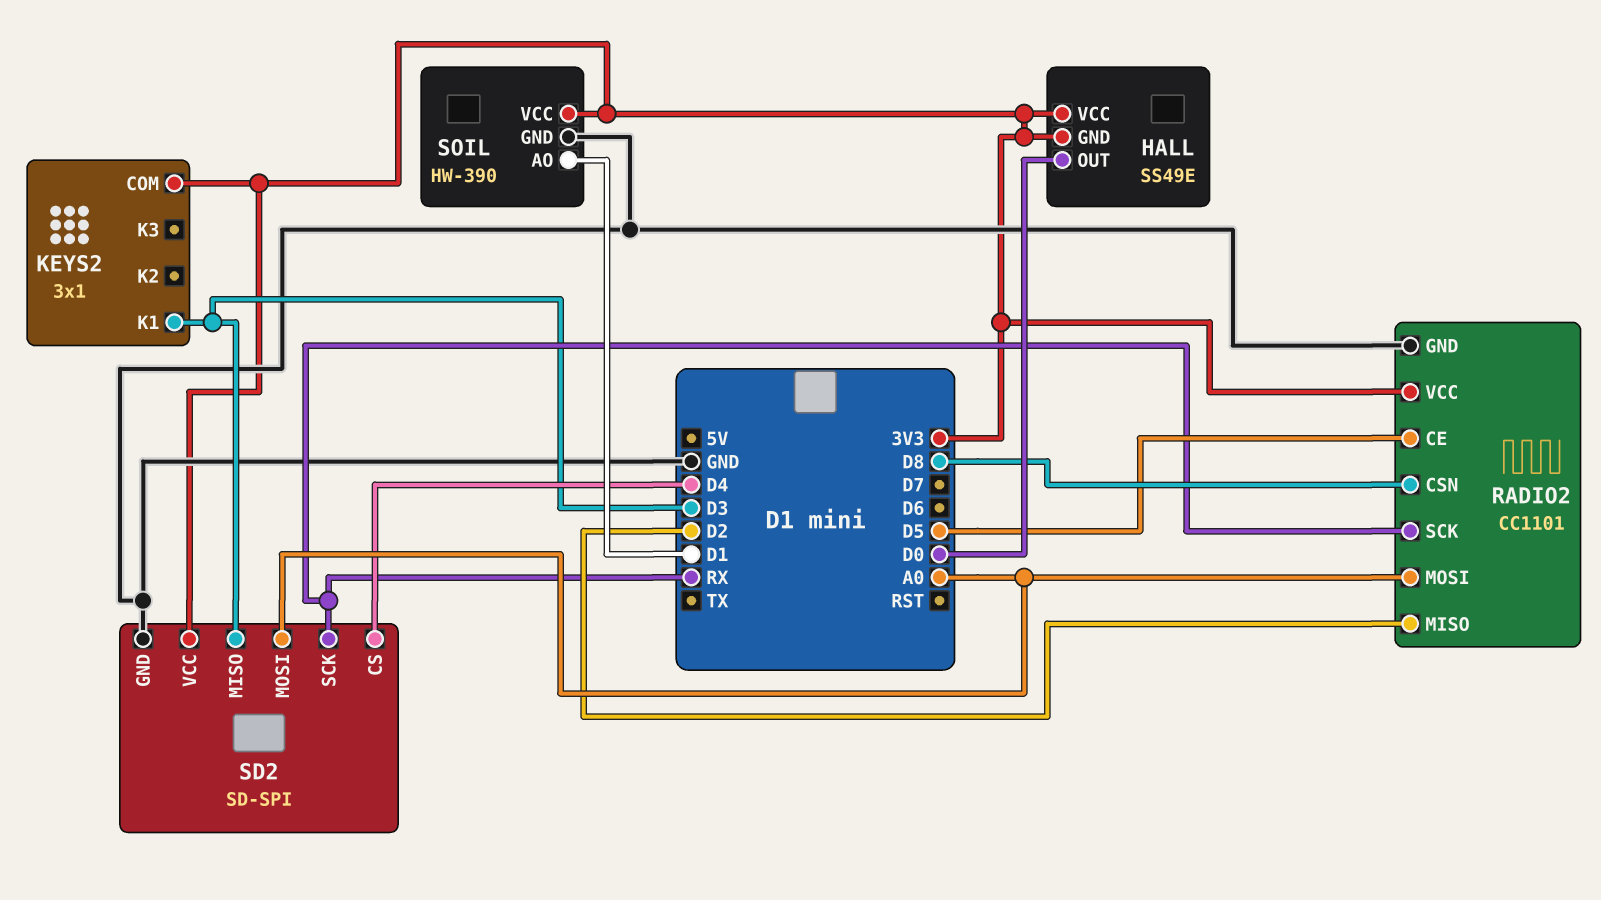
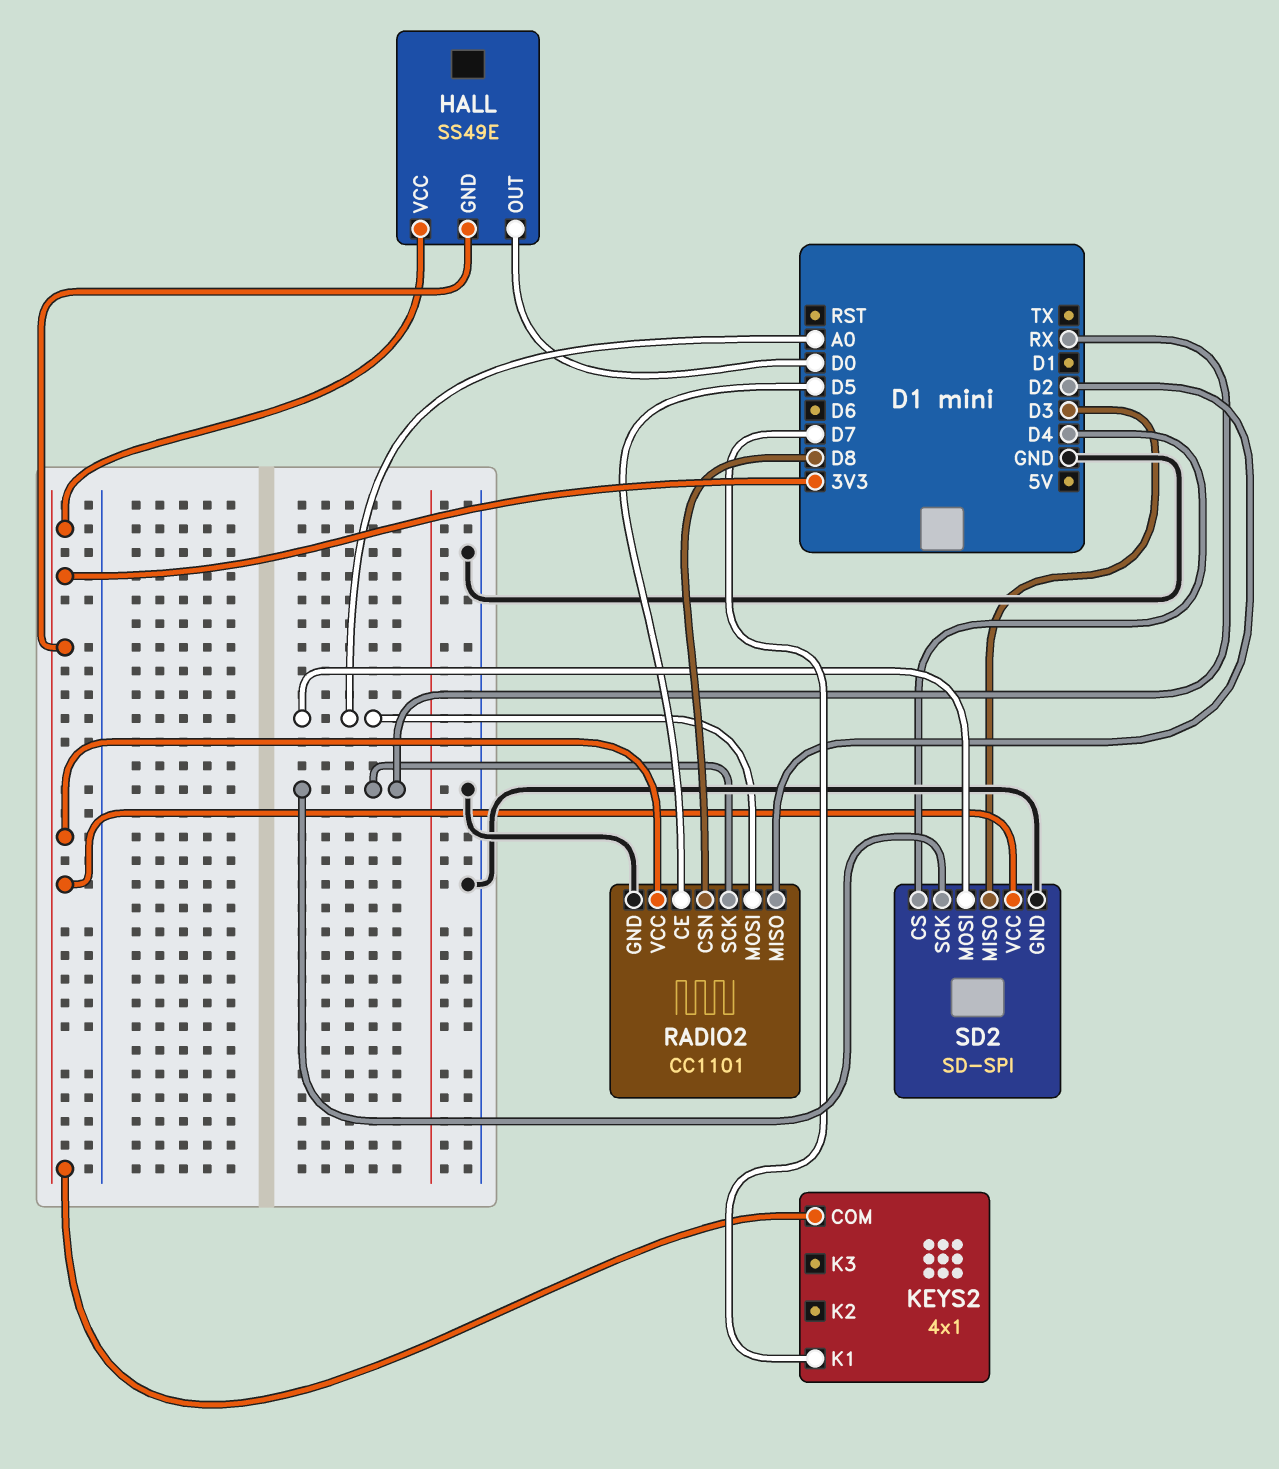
KEYS2: 3x1 -> 4x1
KEYS2 pin K1: D3 -> D7
SOIL: HW-390 -> none
SOIL pin AO: D1 -> none
SOIL pin GND: GND -> none
SOIL pin VCC: 3V3 -> none

